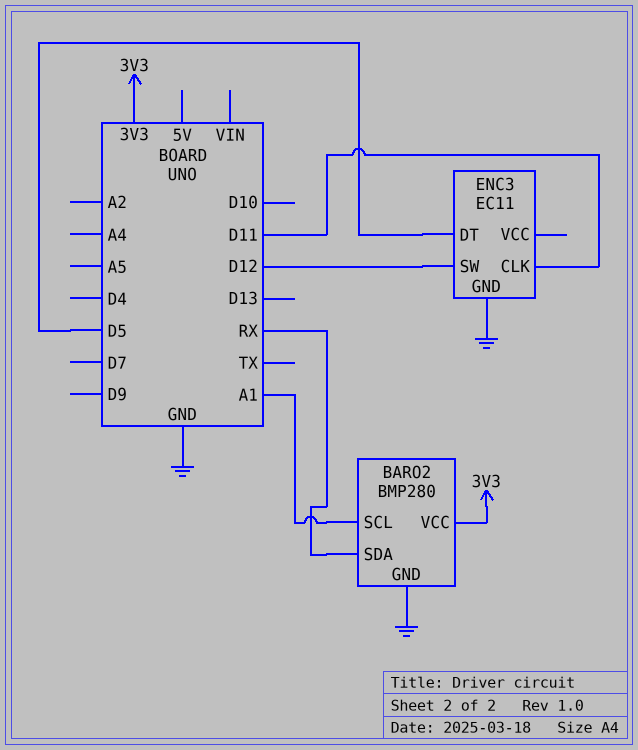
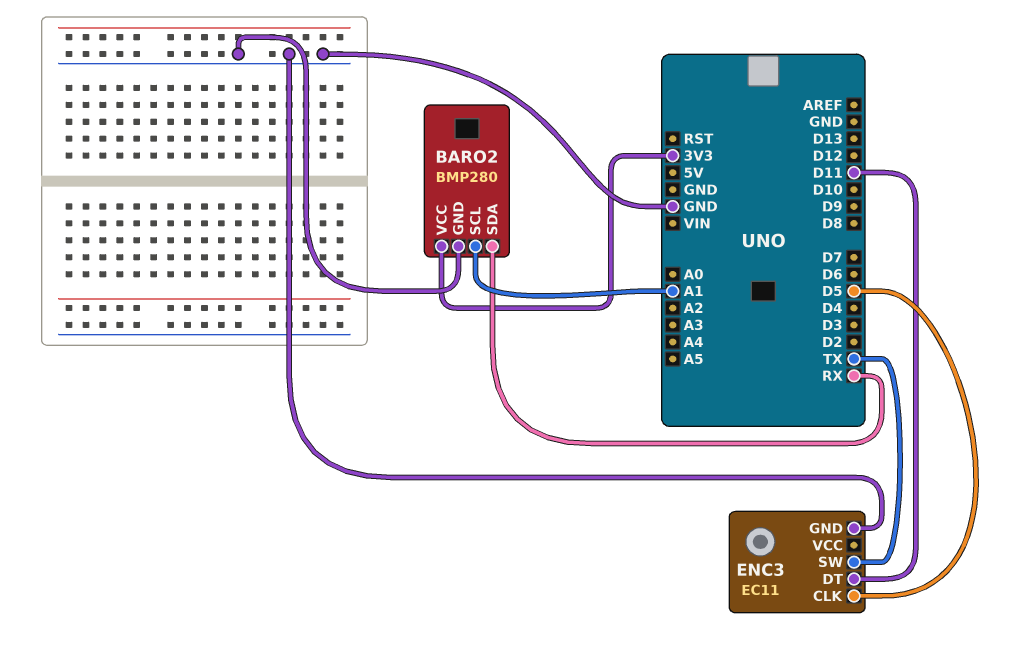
ENC3 pin CLK: D11 -> D5
ENC3 pin DT: D5 -> D11
ENC3 pin SW: D12 -> TX

